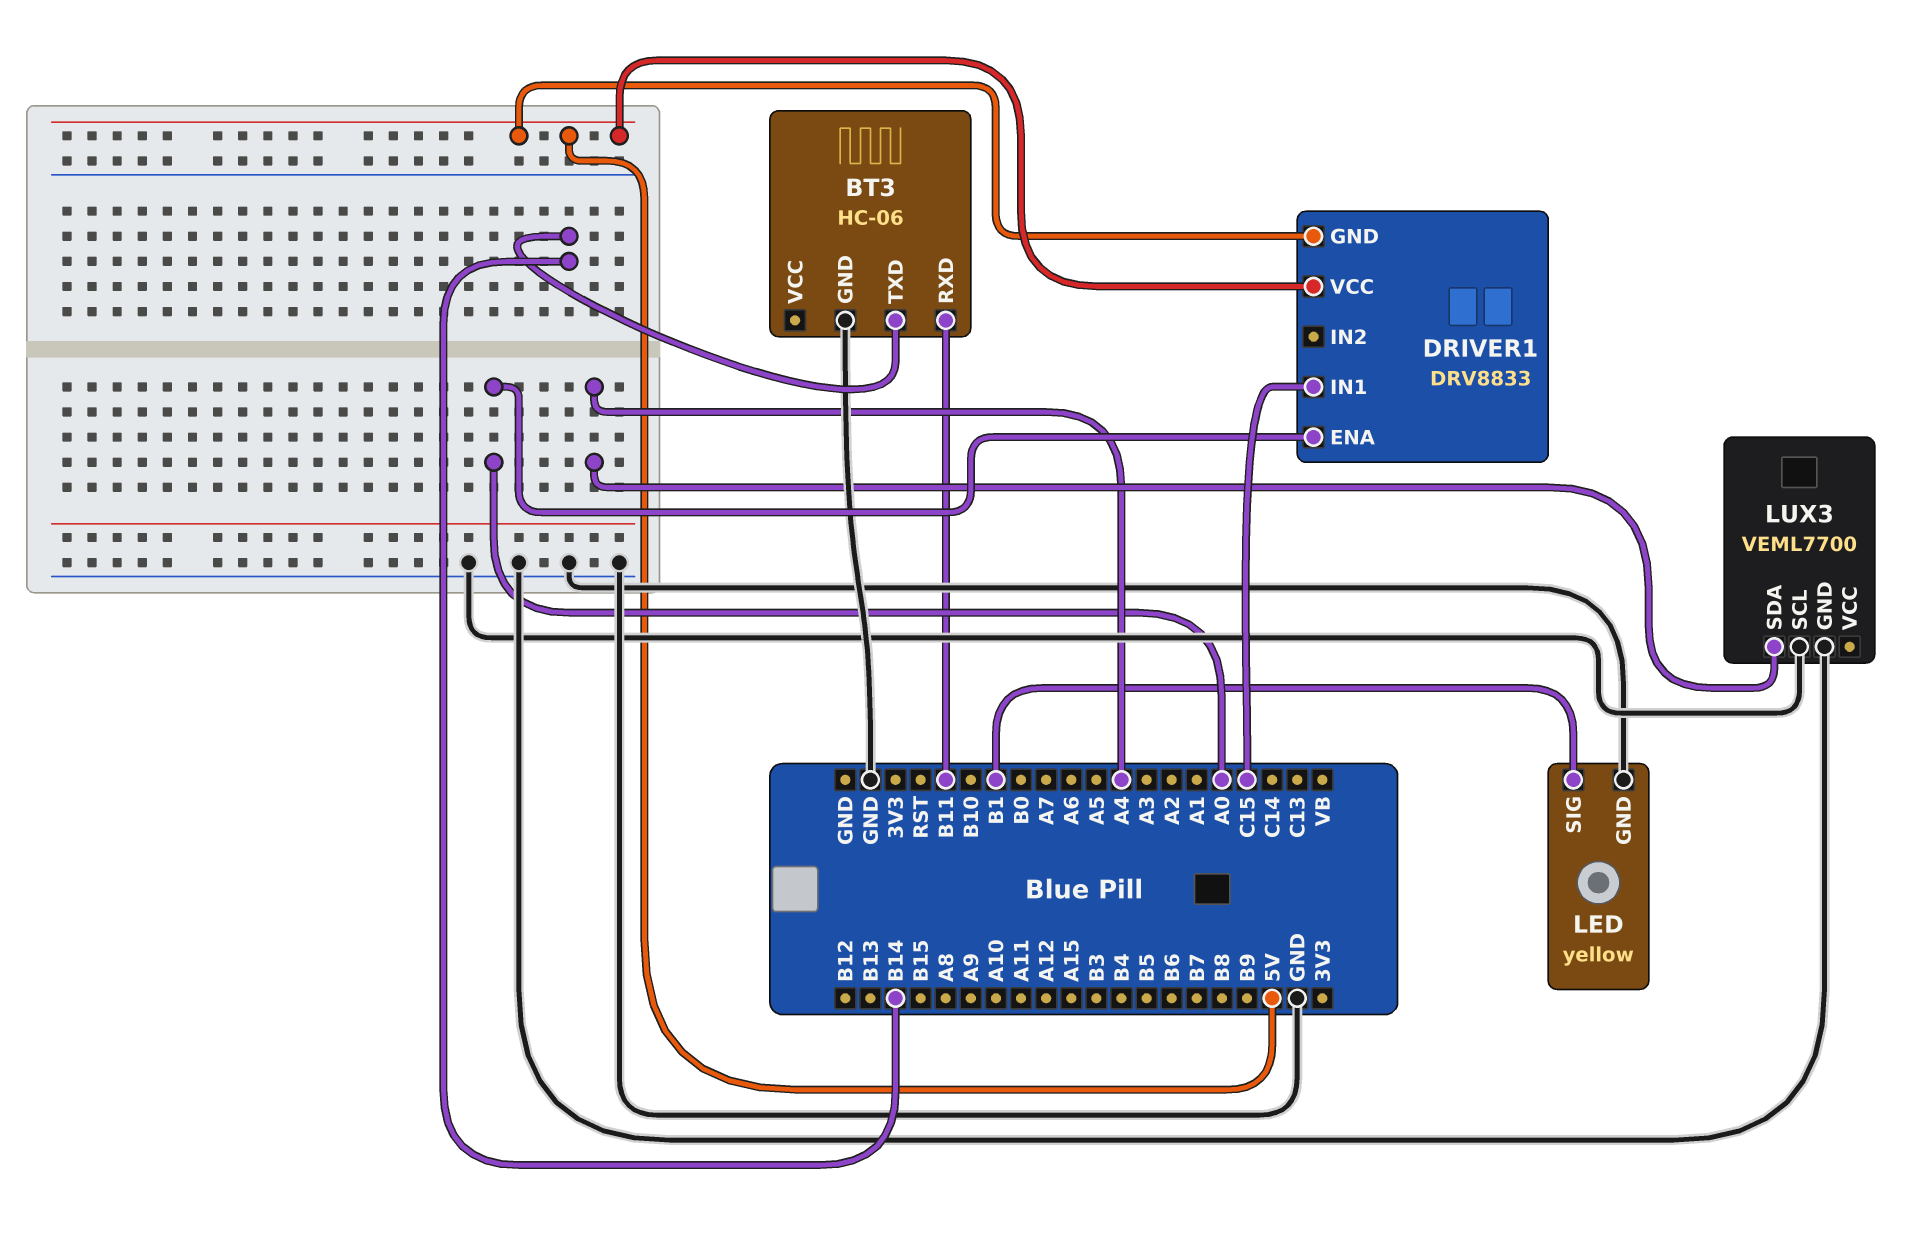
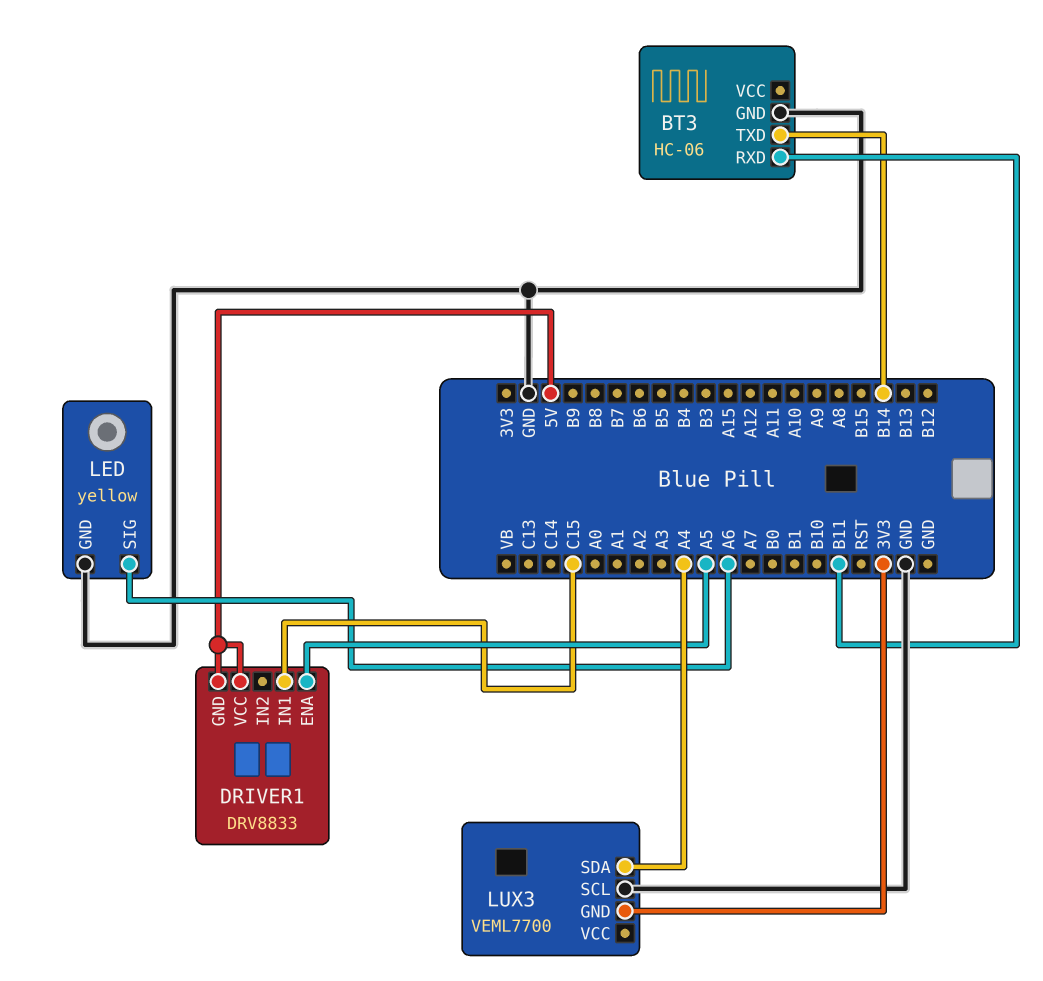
DRIVER1 pin ENA: A0 -> A5
LED pin SIG: B1 -> A6
LUX3 pin GND: GND -> 3V3

